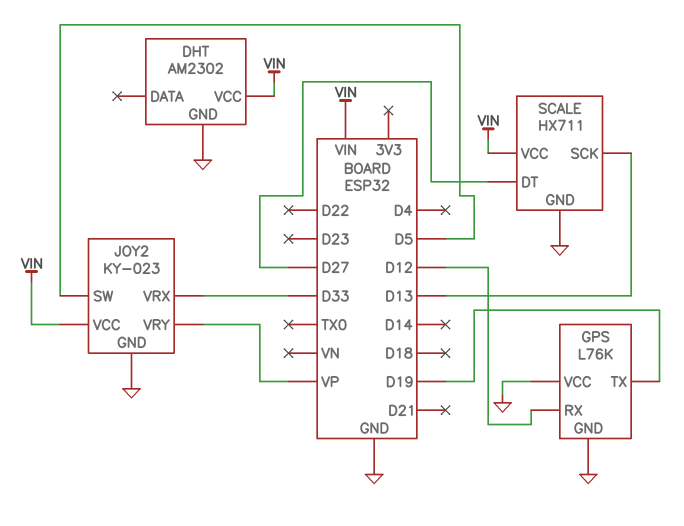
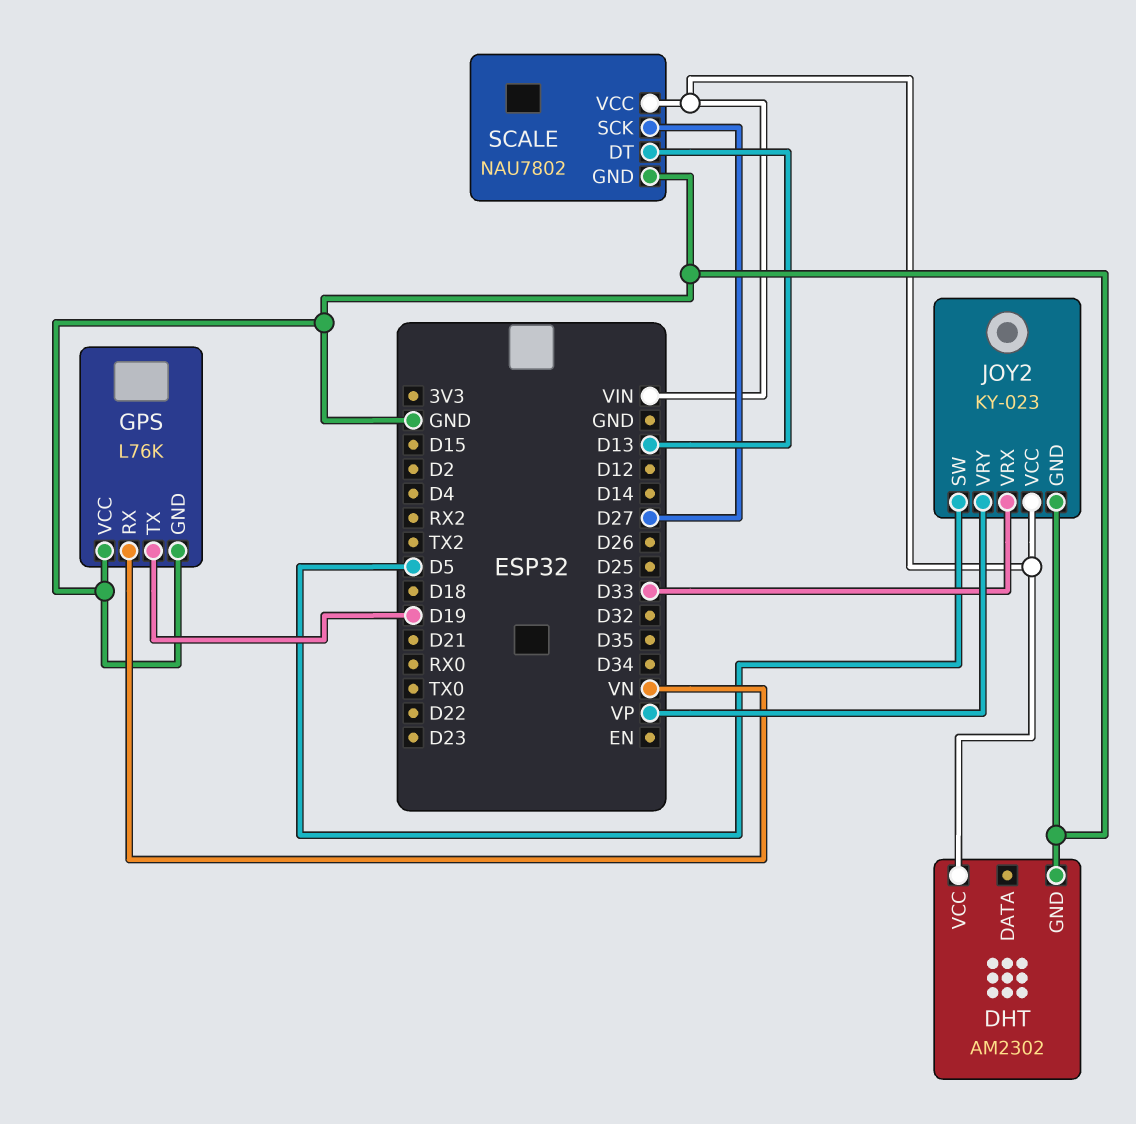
GPS pin RX: D12 -> VN
SCALE: HX711 -> NAU7802
SCALE pin DT: D27 -> D13
SCALE pin SCK: D13 -> D27

